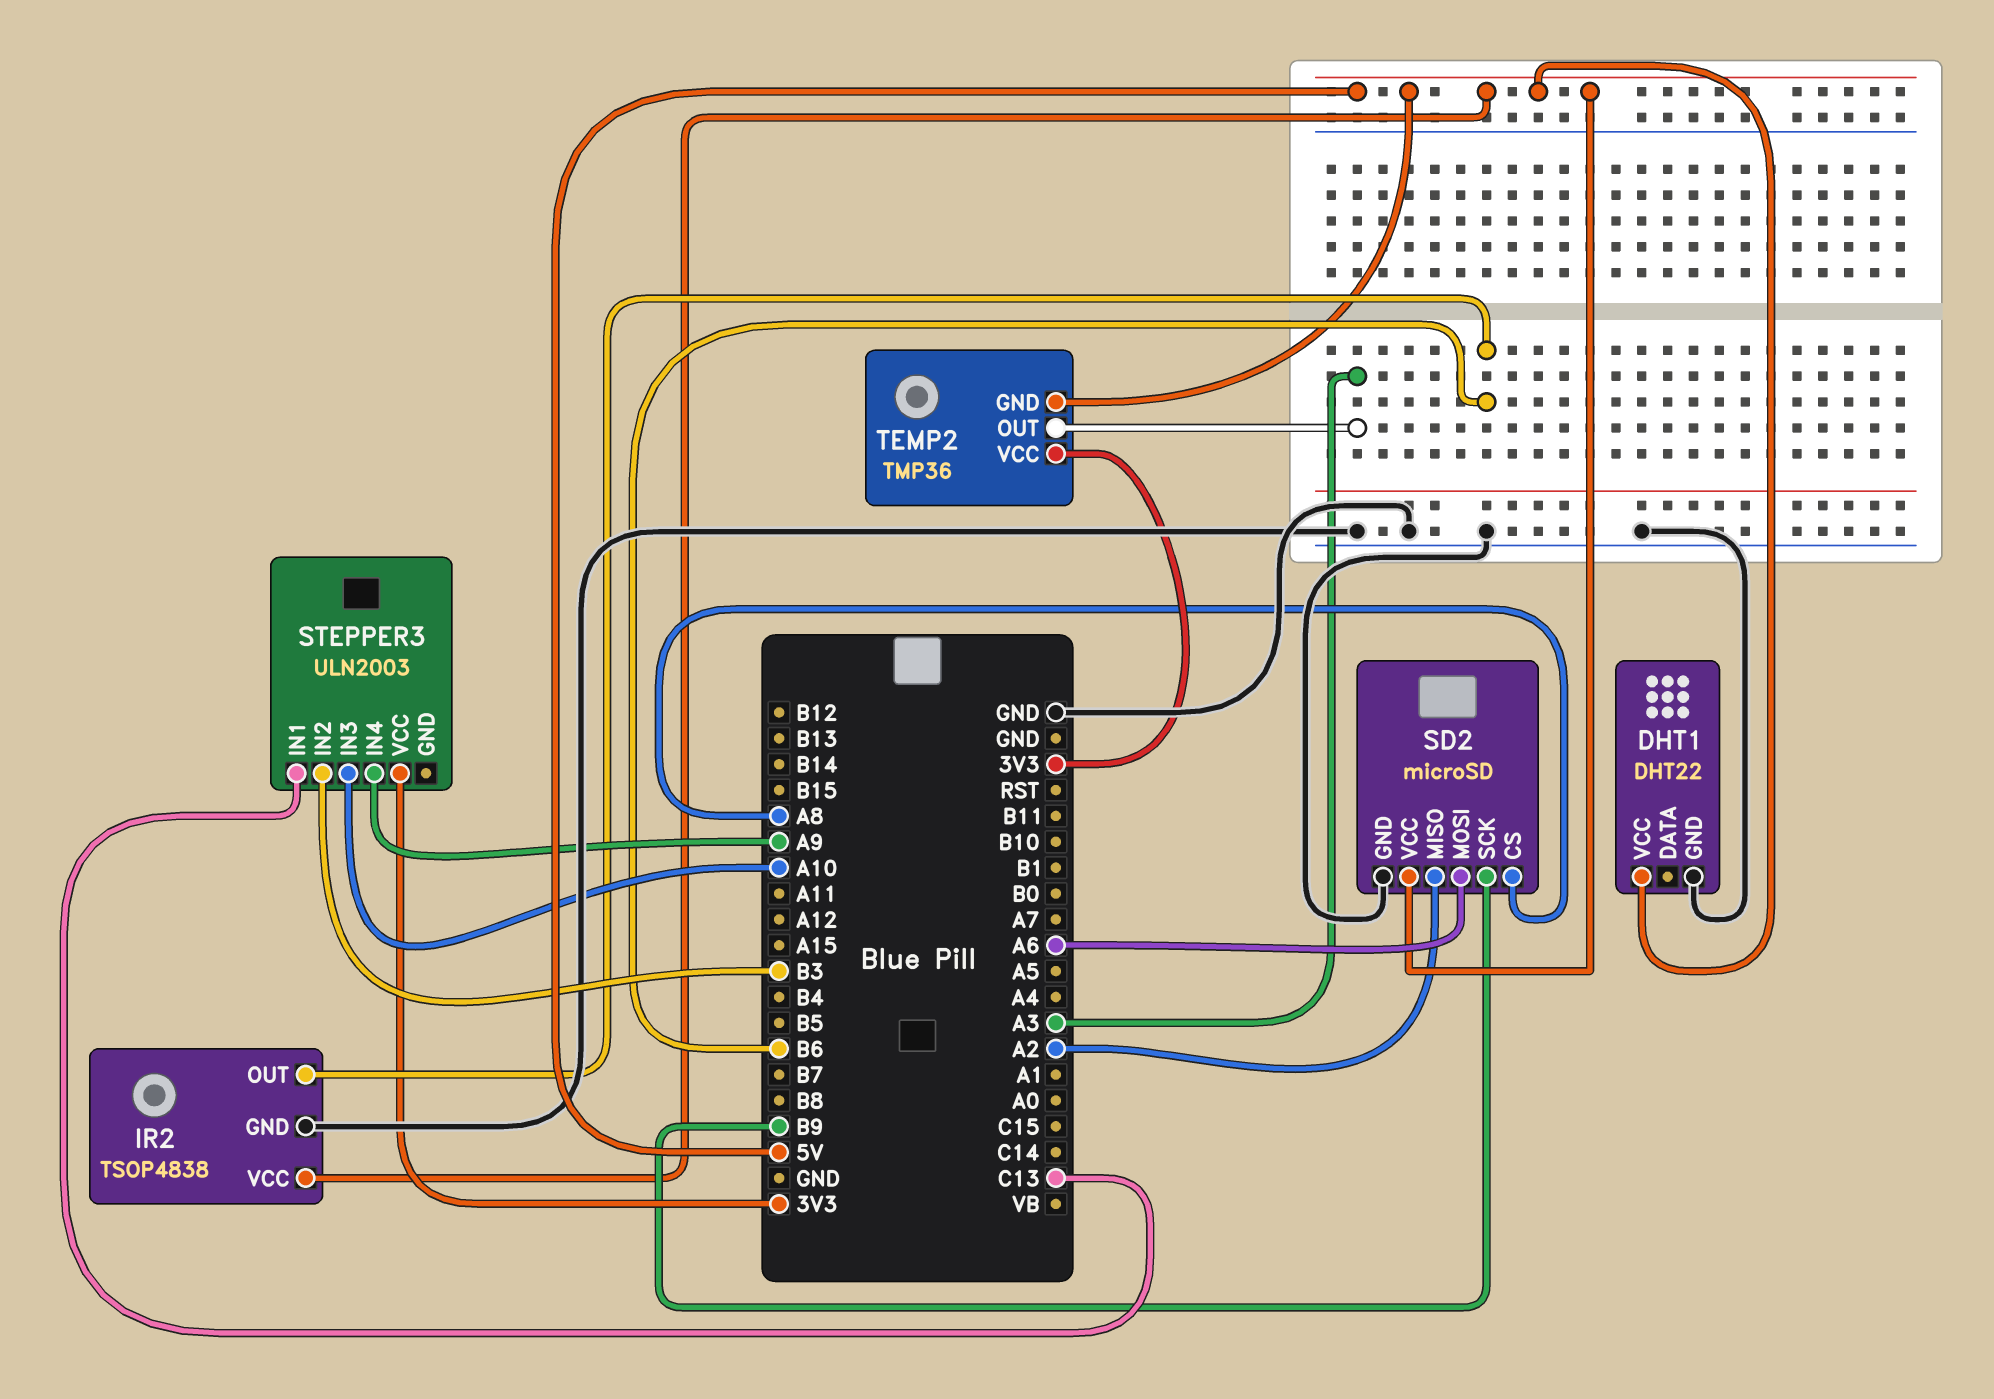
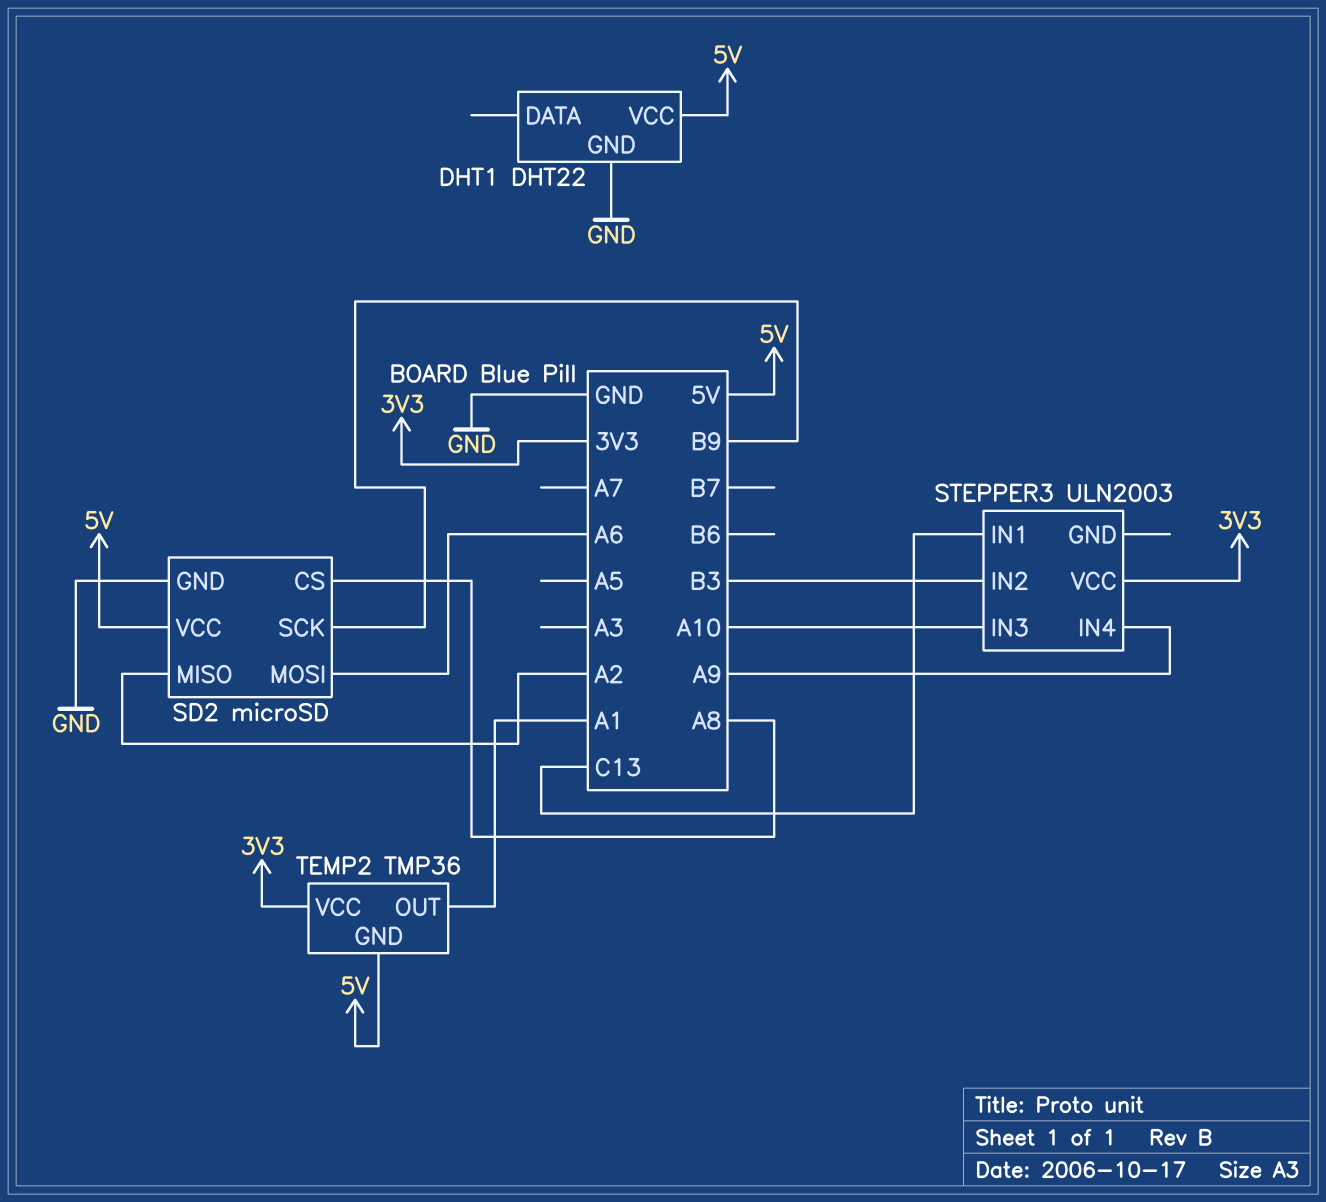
IR2: TSOP4838 -> none
IR2 pin GND: GND -> none
IR2 pin OUT: B6 -> none
IR2 pin VCC: 5V -> none
TEMP2 pin OUT: A3 -> A1

